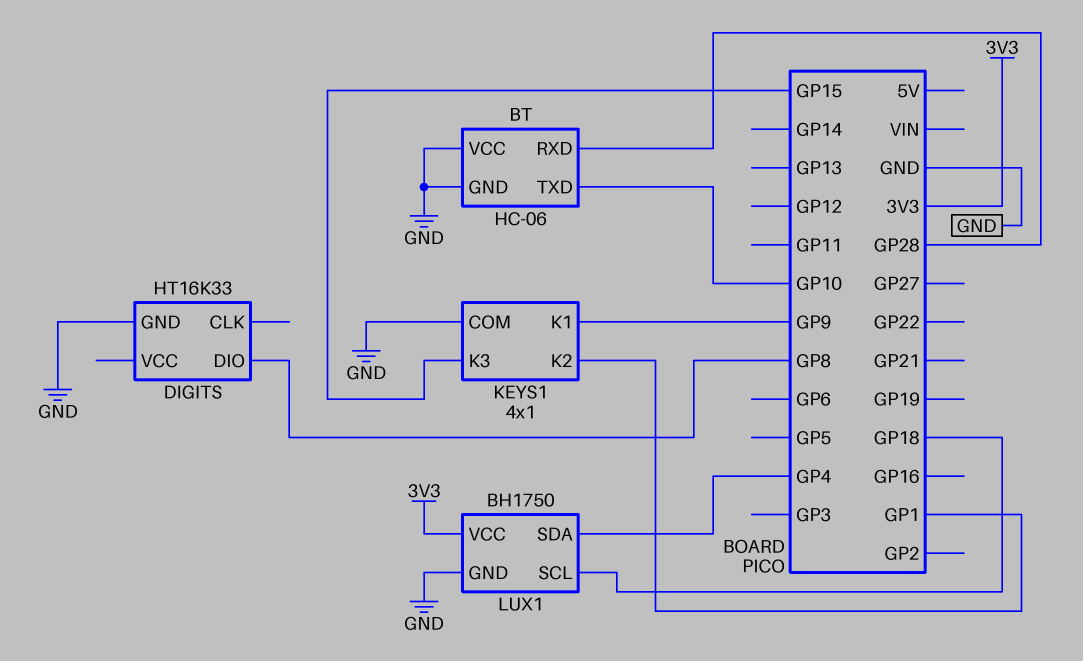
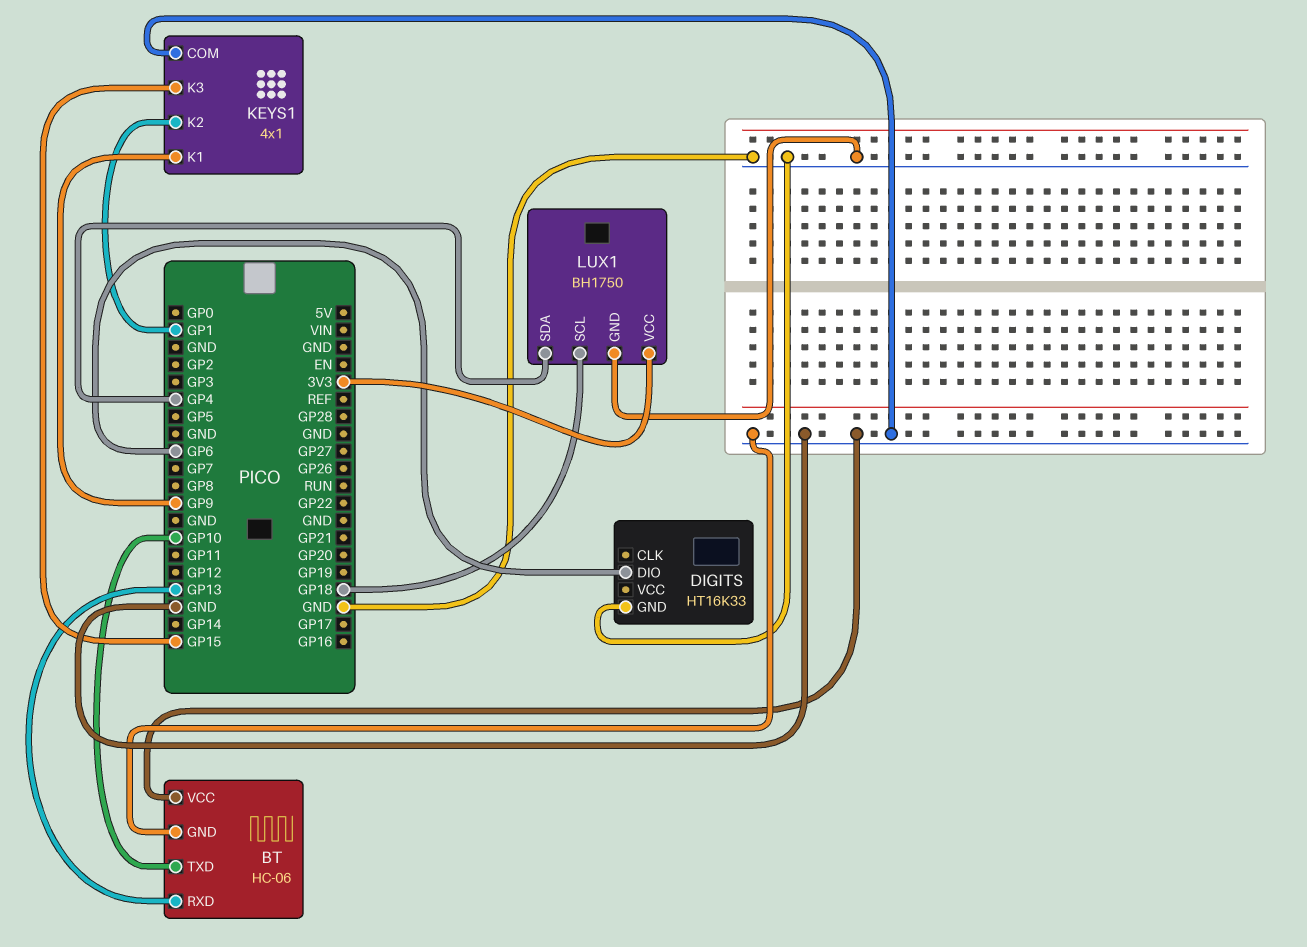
BT pin RXD: GP28 -> GP13
DIGITS pin DIO: GP8 -> GP6

